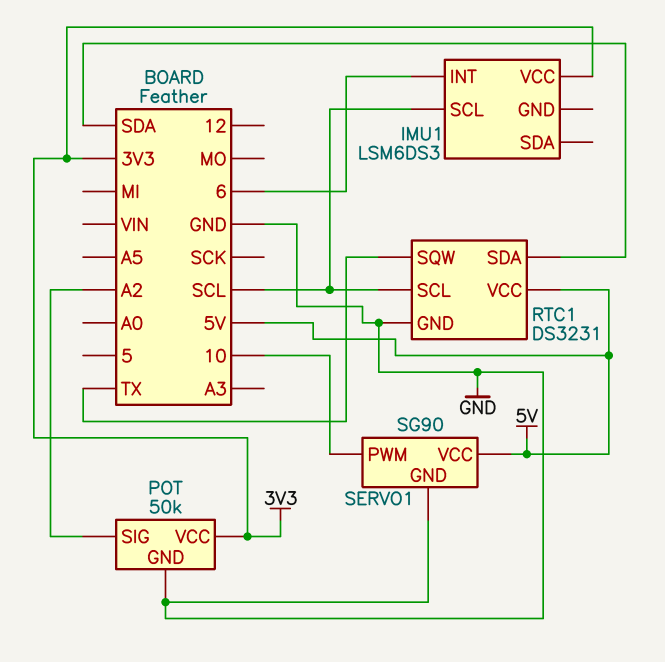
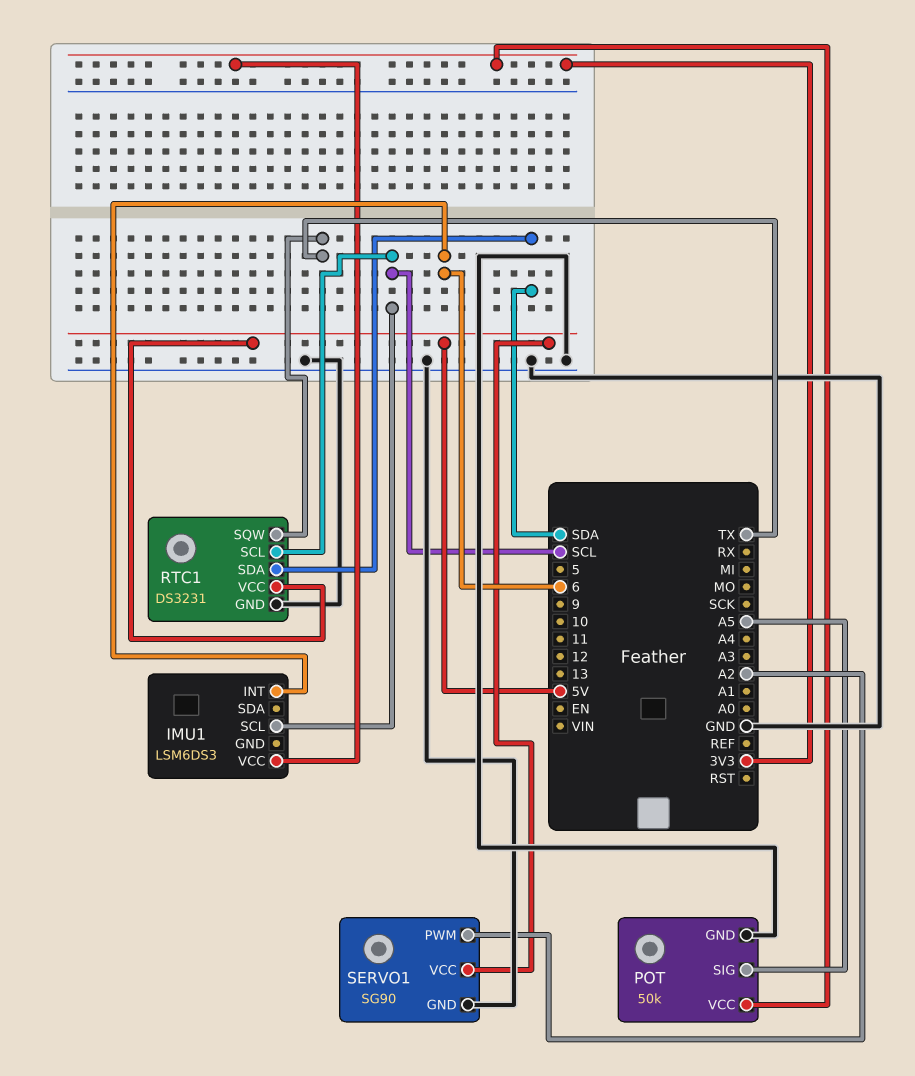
POT pin SIG: A2 -> A5
SERVO1 pin PWM: 10 -> A2

